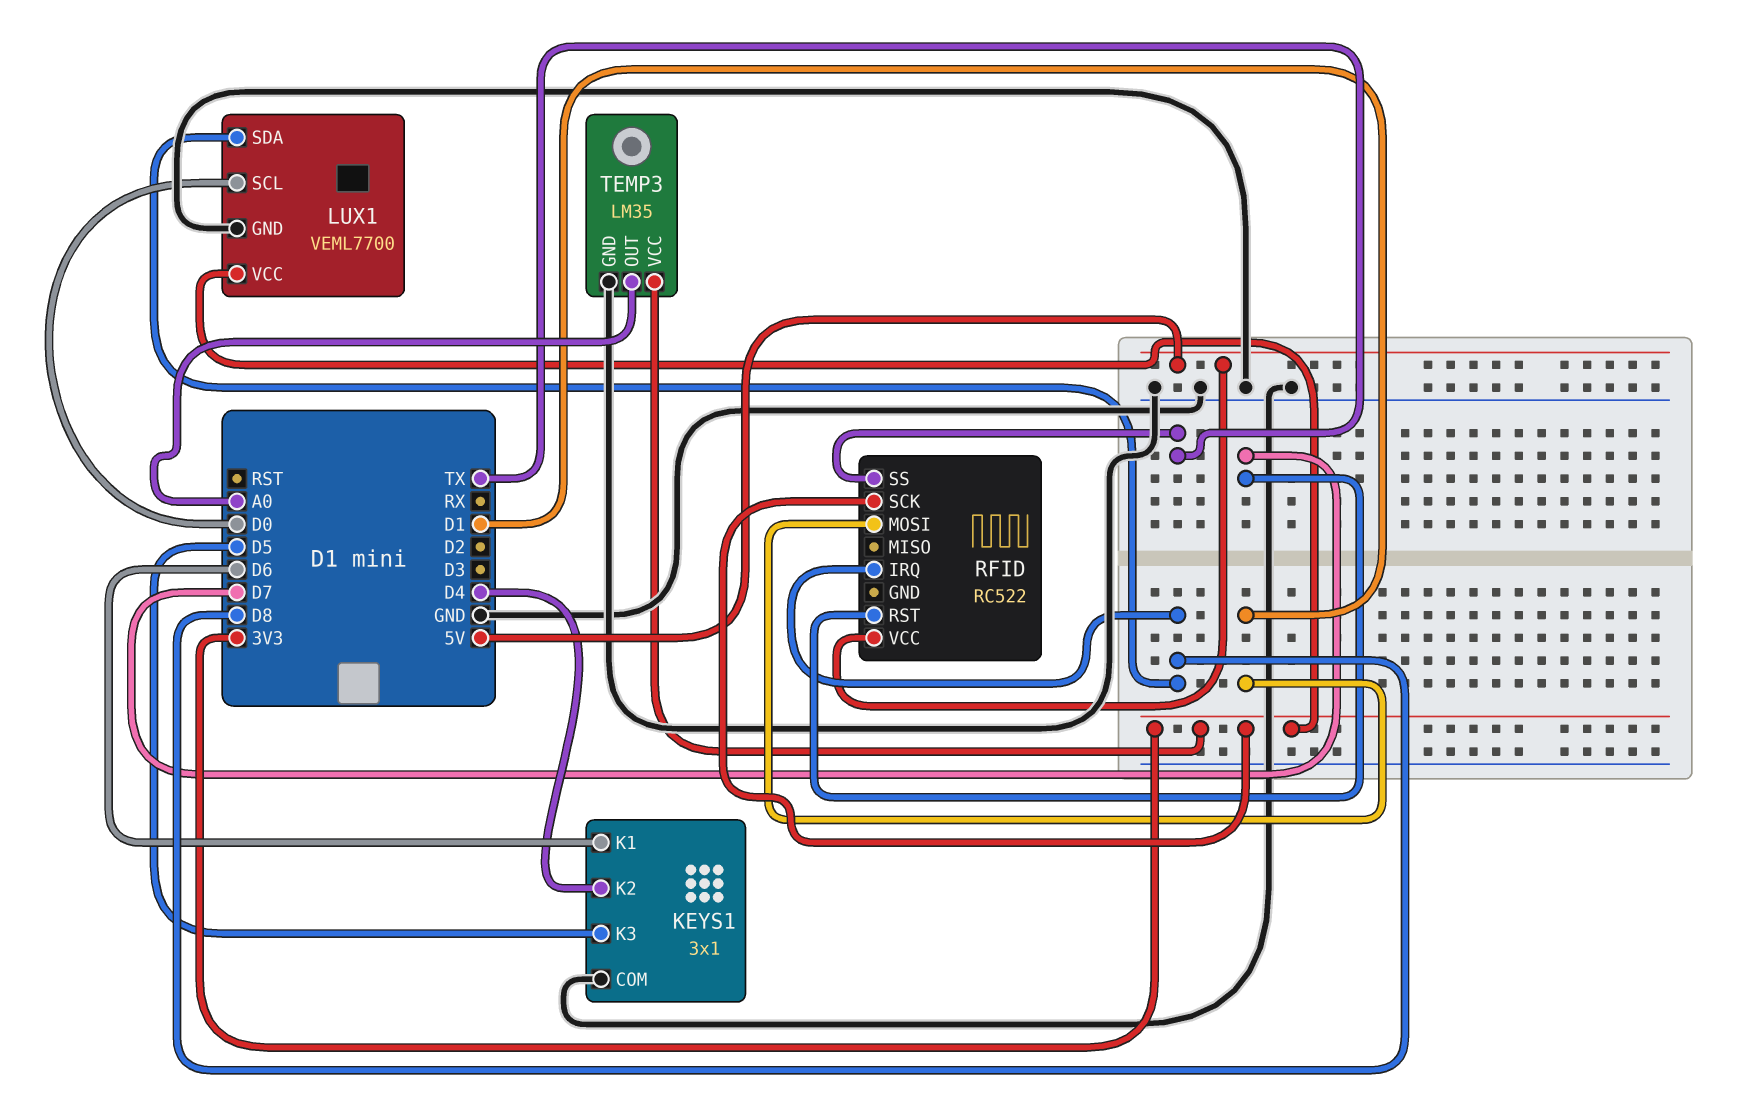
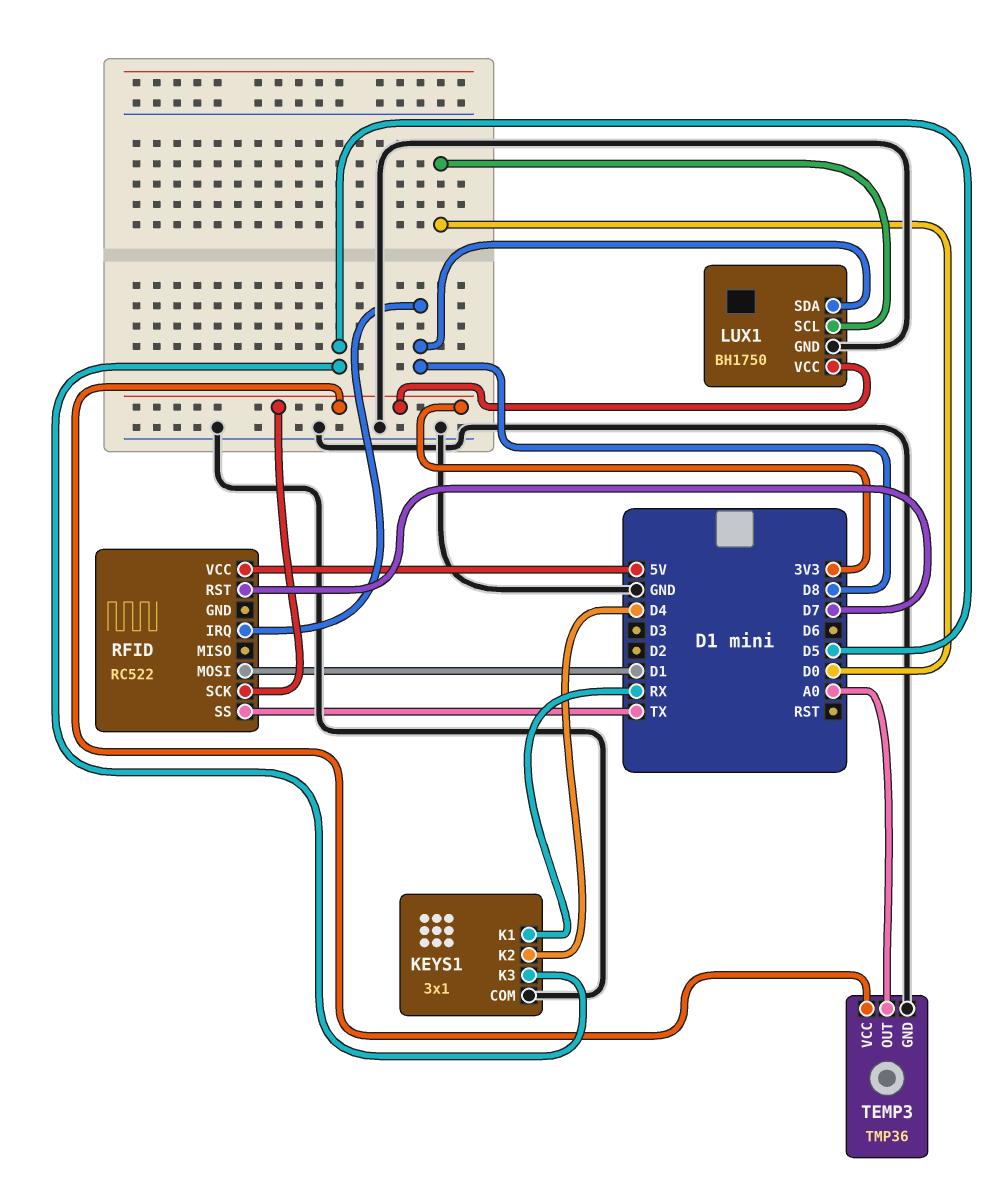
KEYS1 pin K1: D6 -> RX
LUX1: VEML7700 -> BH1750
TEMP3: LM35 -> TMP36

